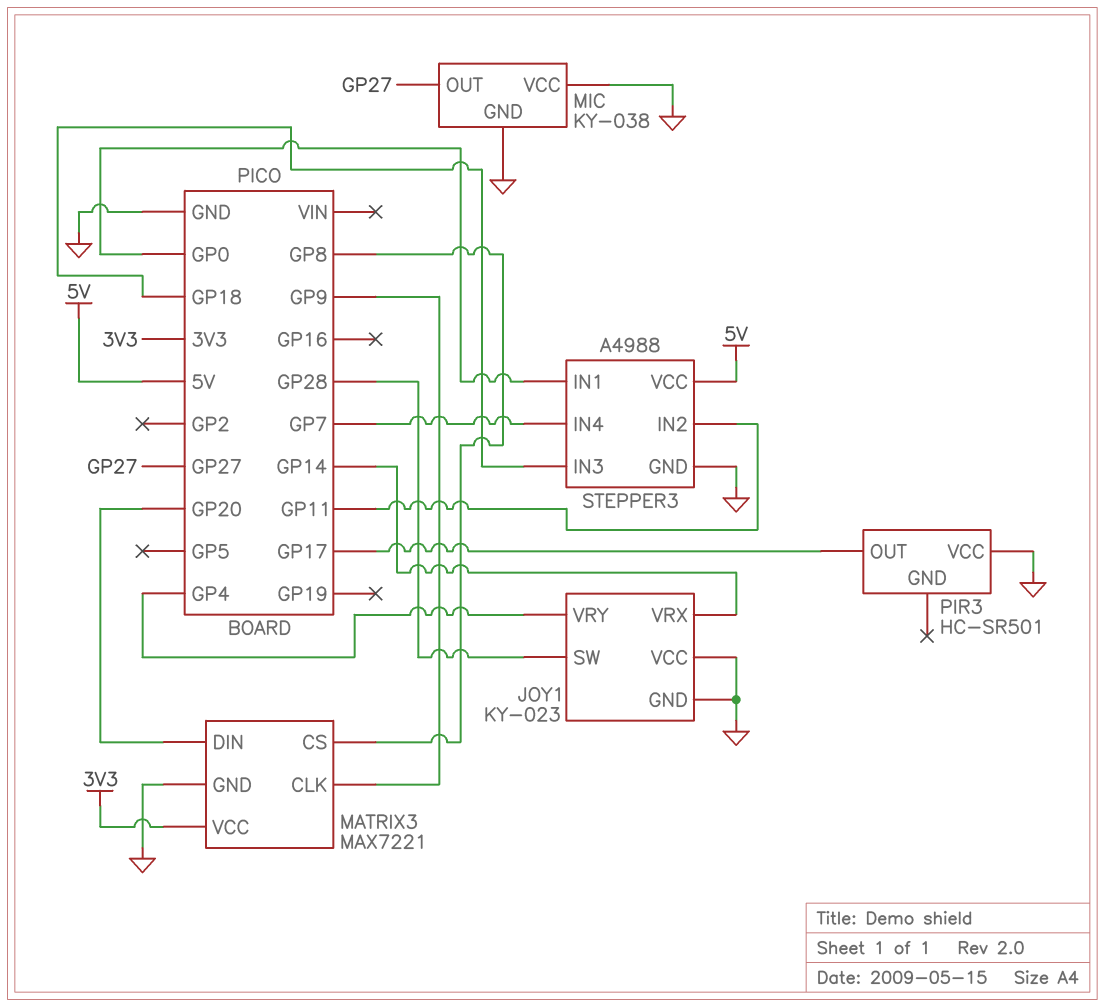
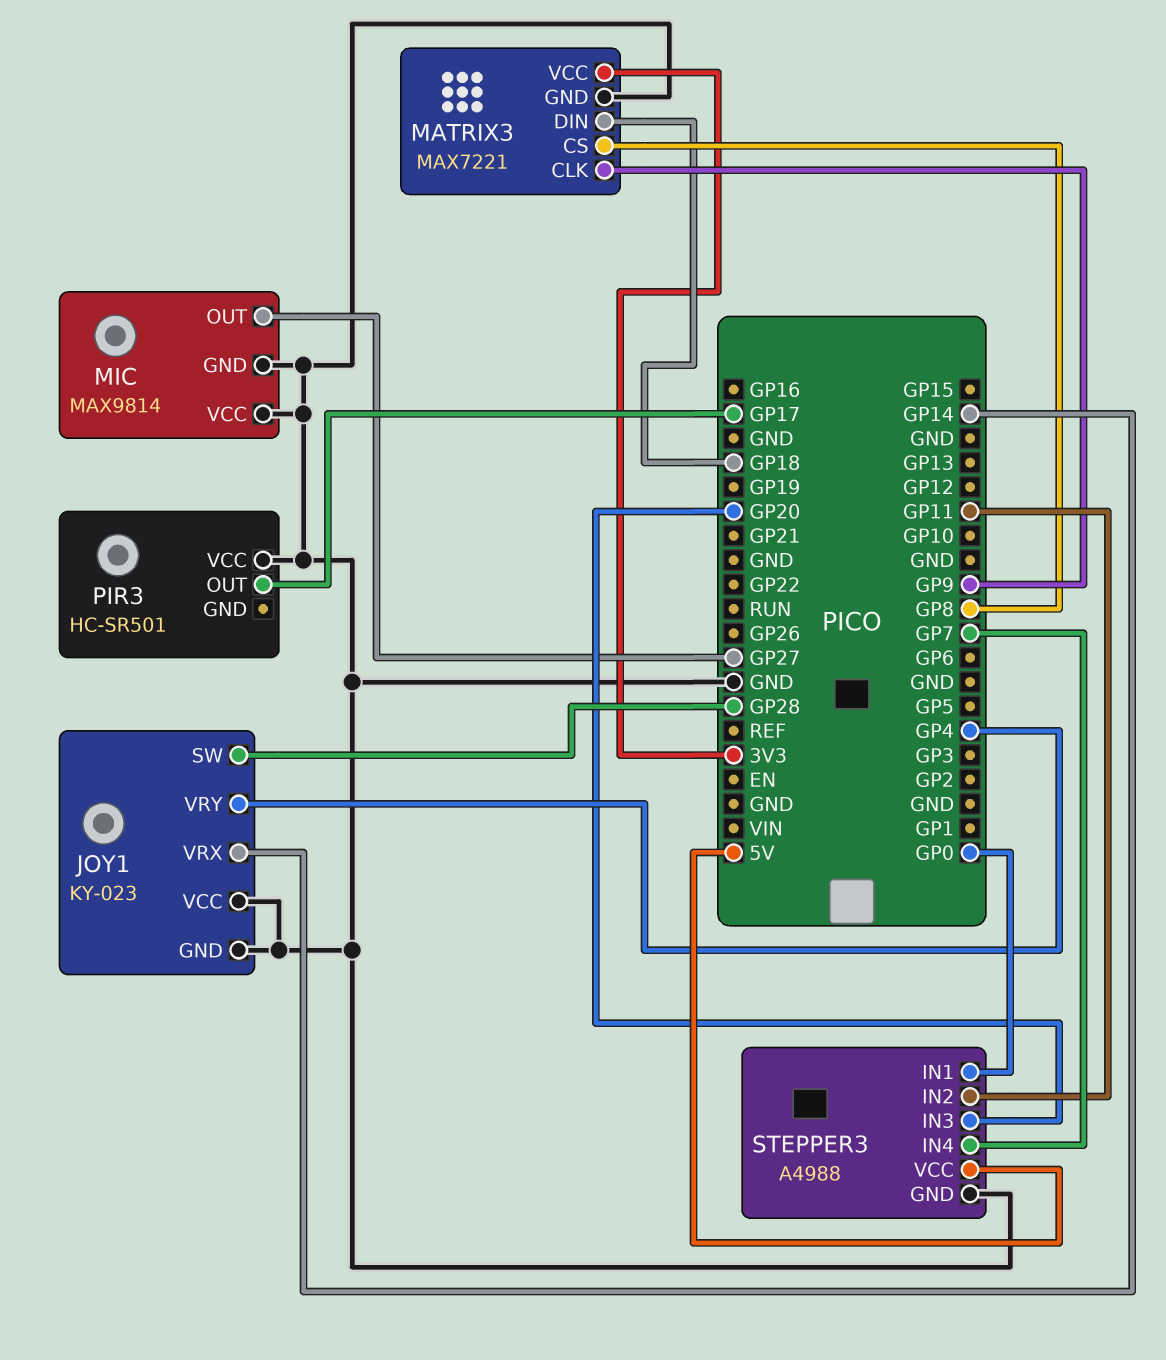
MATRIX3 pin DIN: GP20 -> GP18
MIC: KY-038 -> MAX9814
STEPPER3 pin IN3: GP18 -> GP20

